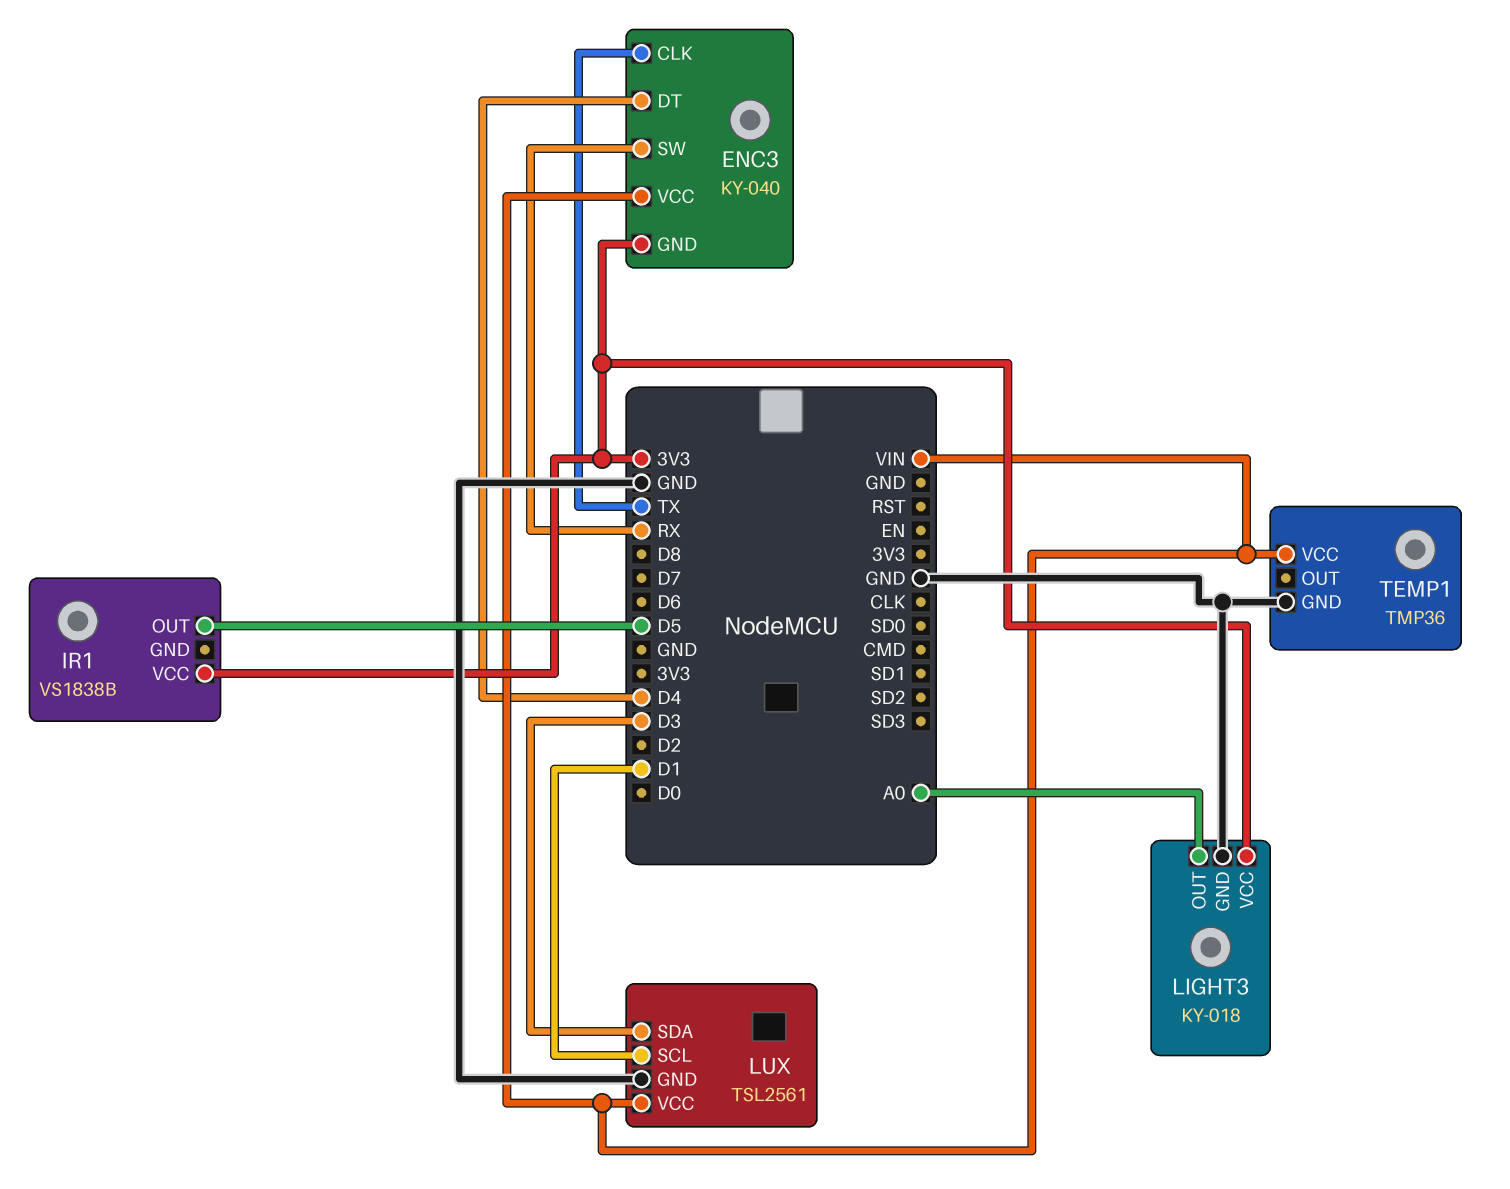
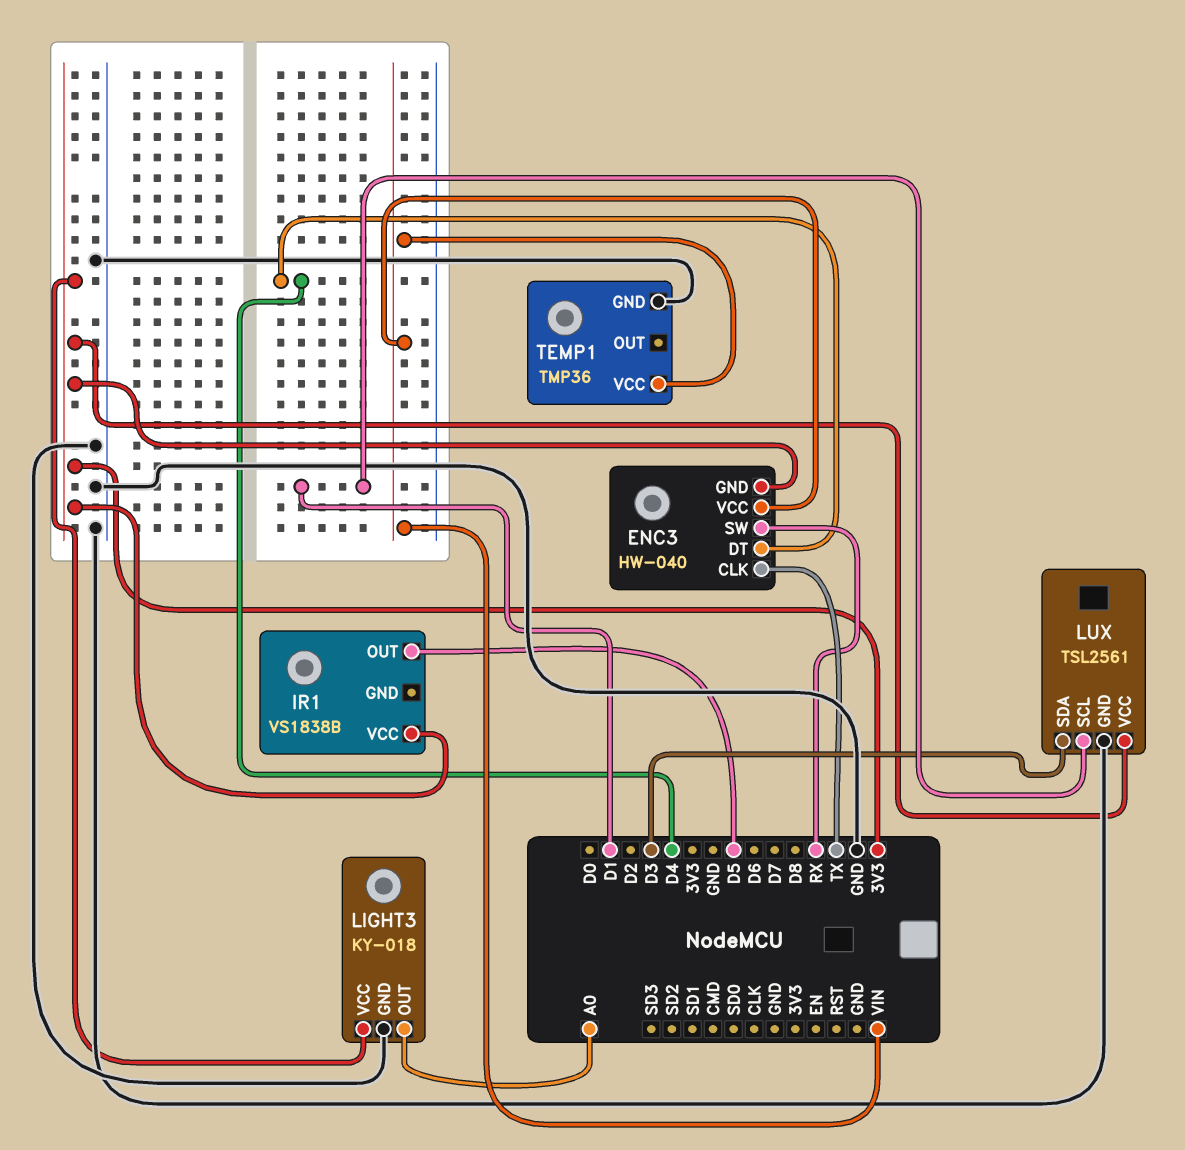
ENC3: KY-040 -> HW-040
LUX pin VCC: VIN -> 3V3

